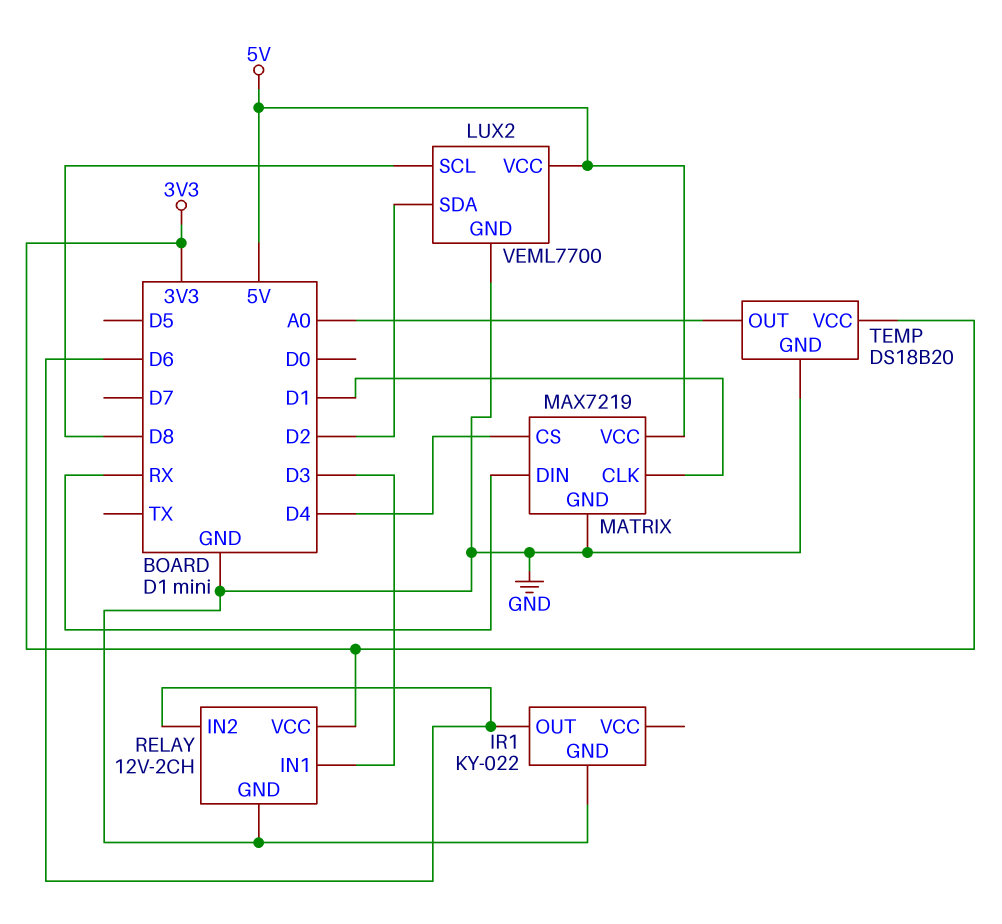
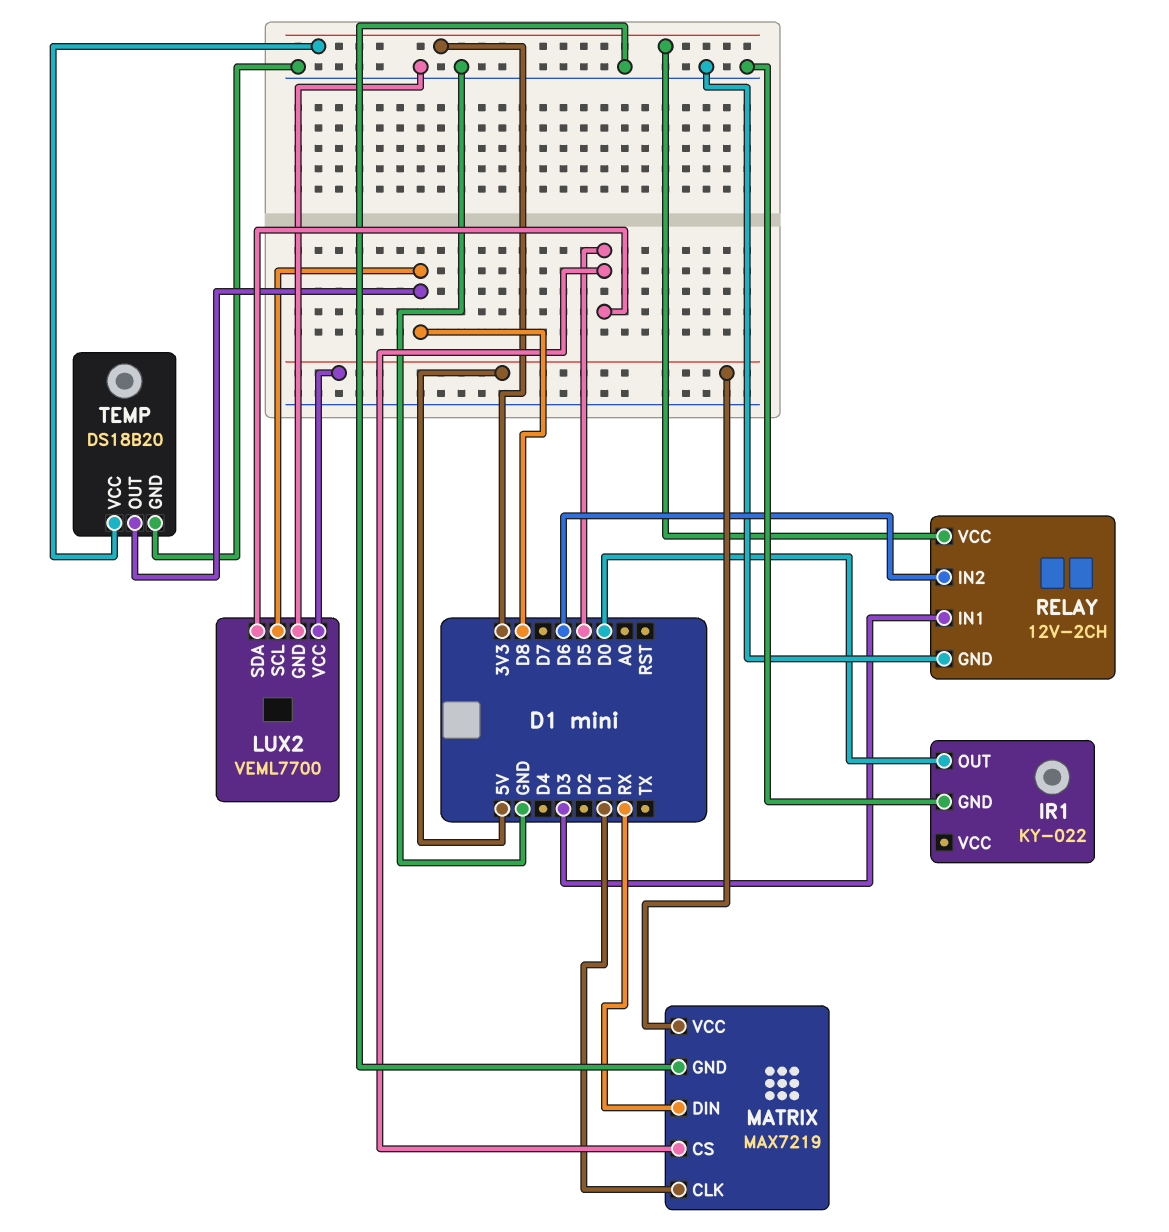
IR1 pin OUT: D6 -> D0
LUX2 pin SDA: D2 -> D5
MATRIX pin CS: D4 -> D5
TEMP pin OUT: A0 -> D8

